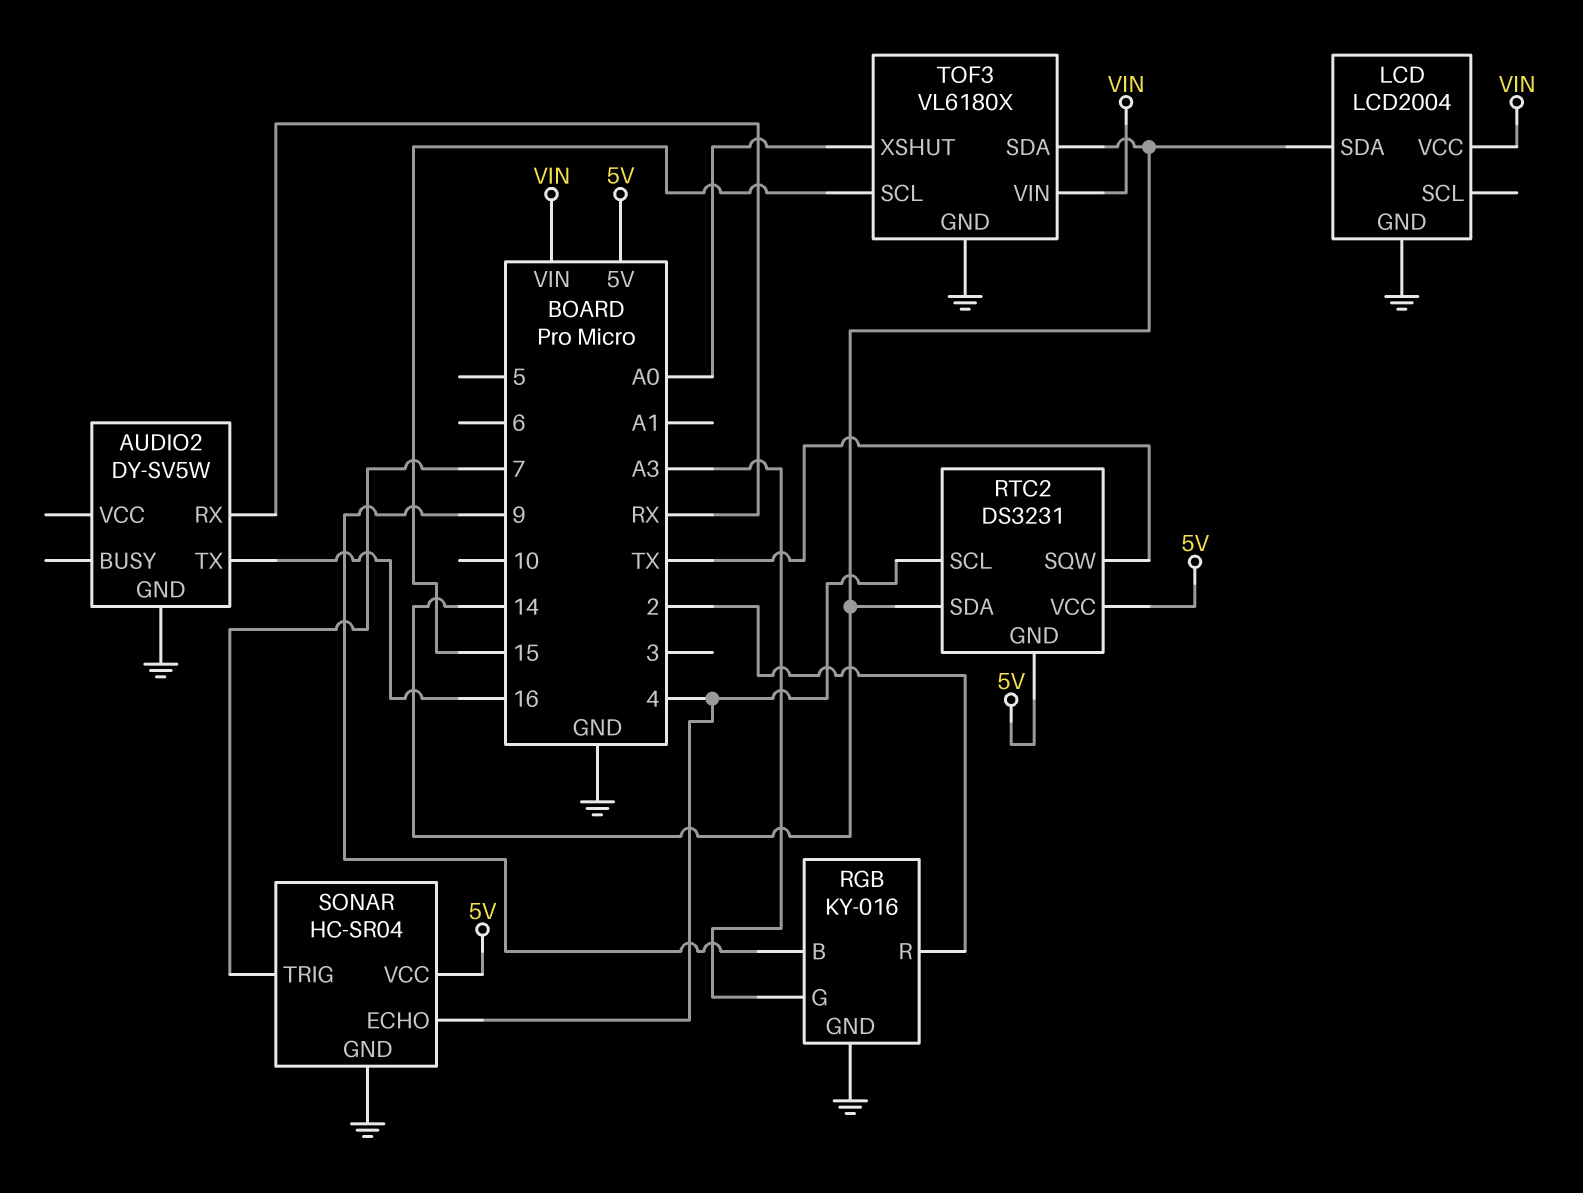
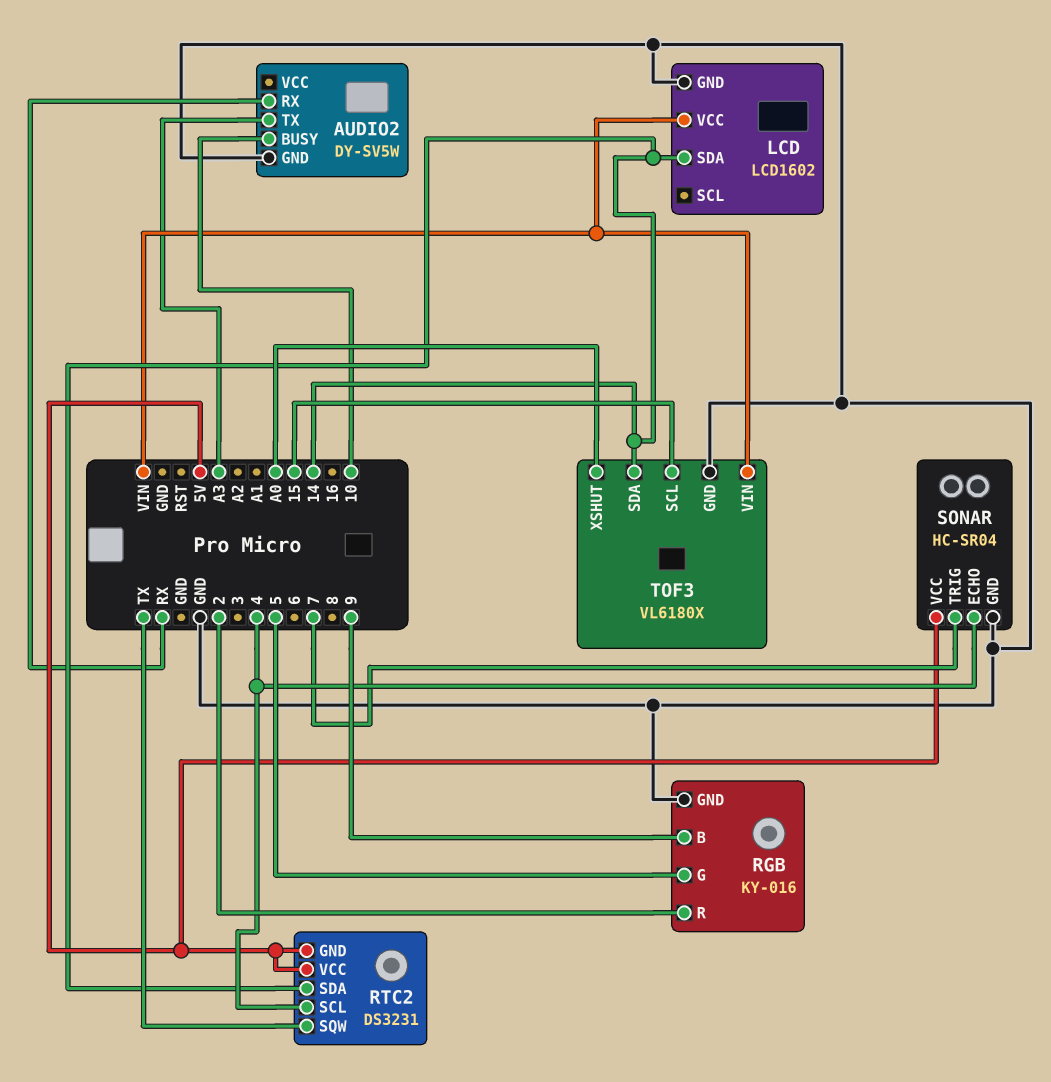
AUDIO2 pin BUSY: none -> 10
AUDIO2 pin TX: 16 -> A3
LCD: LCD2004 -> LCD1602
RGB pin G: A3 -> 5

